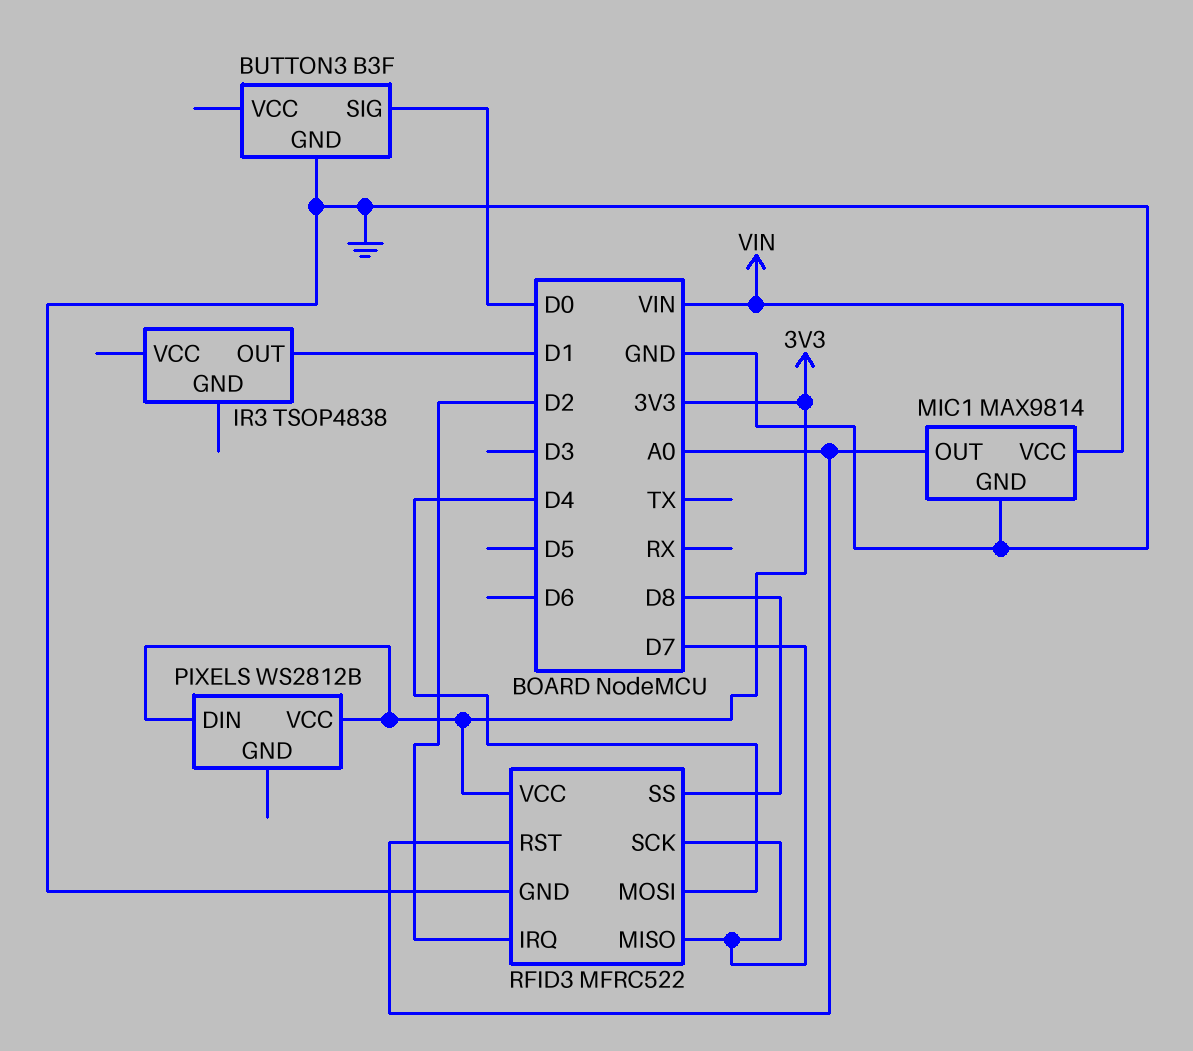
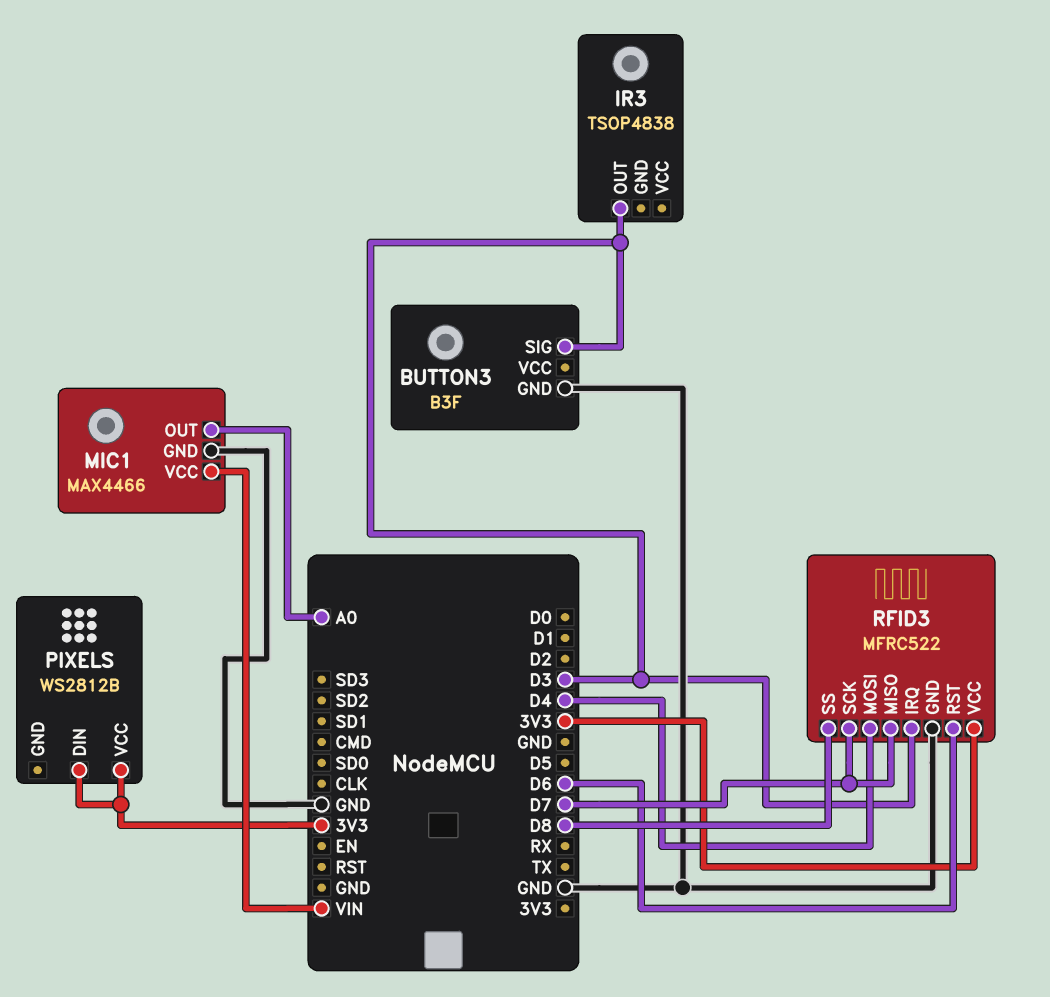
BUTTON3 pin SIG: D0 -> D3
IR3 pin OUT: D1 -> D3
MIC1: MAX9814 -> MAX4466
RFID3 pin IRQ: D2 -> D3
RFID3 pin RST: A0 -> D6

